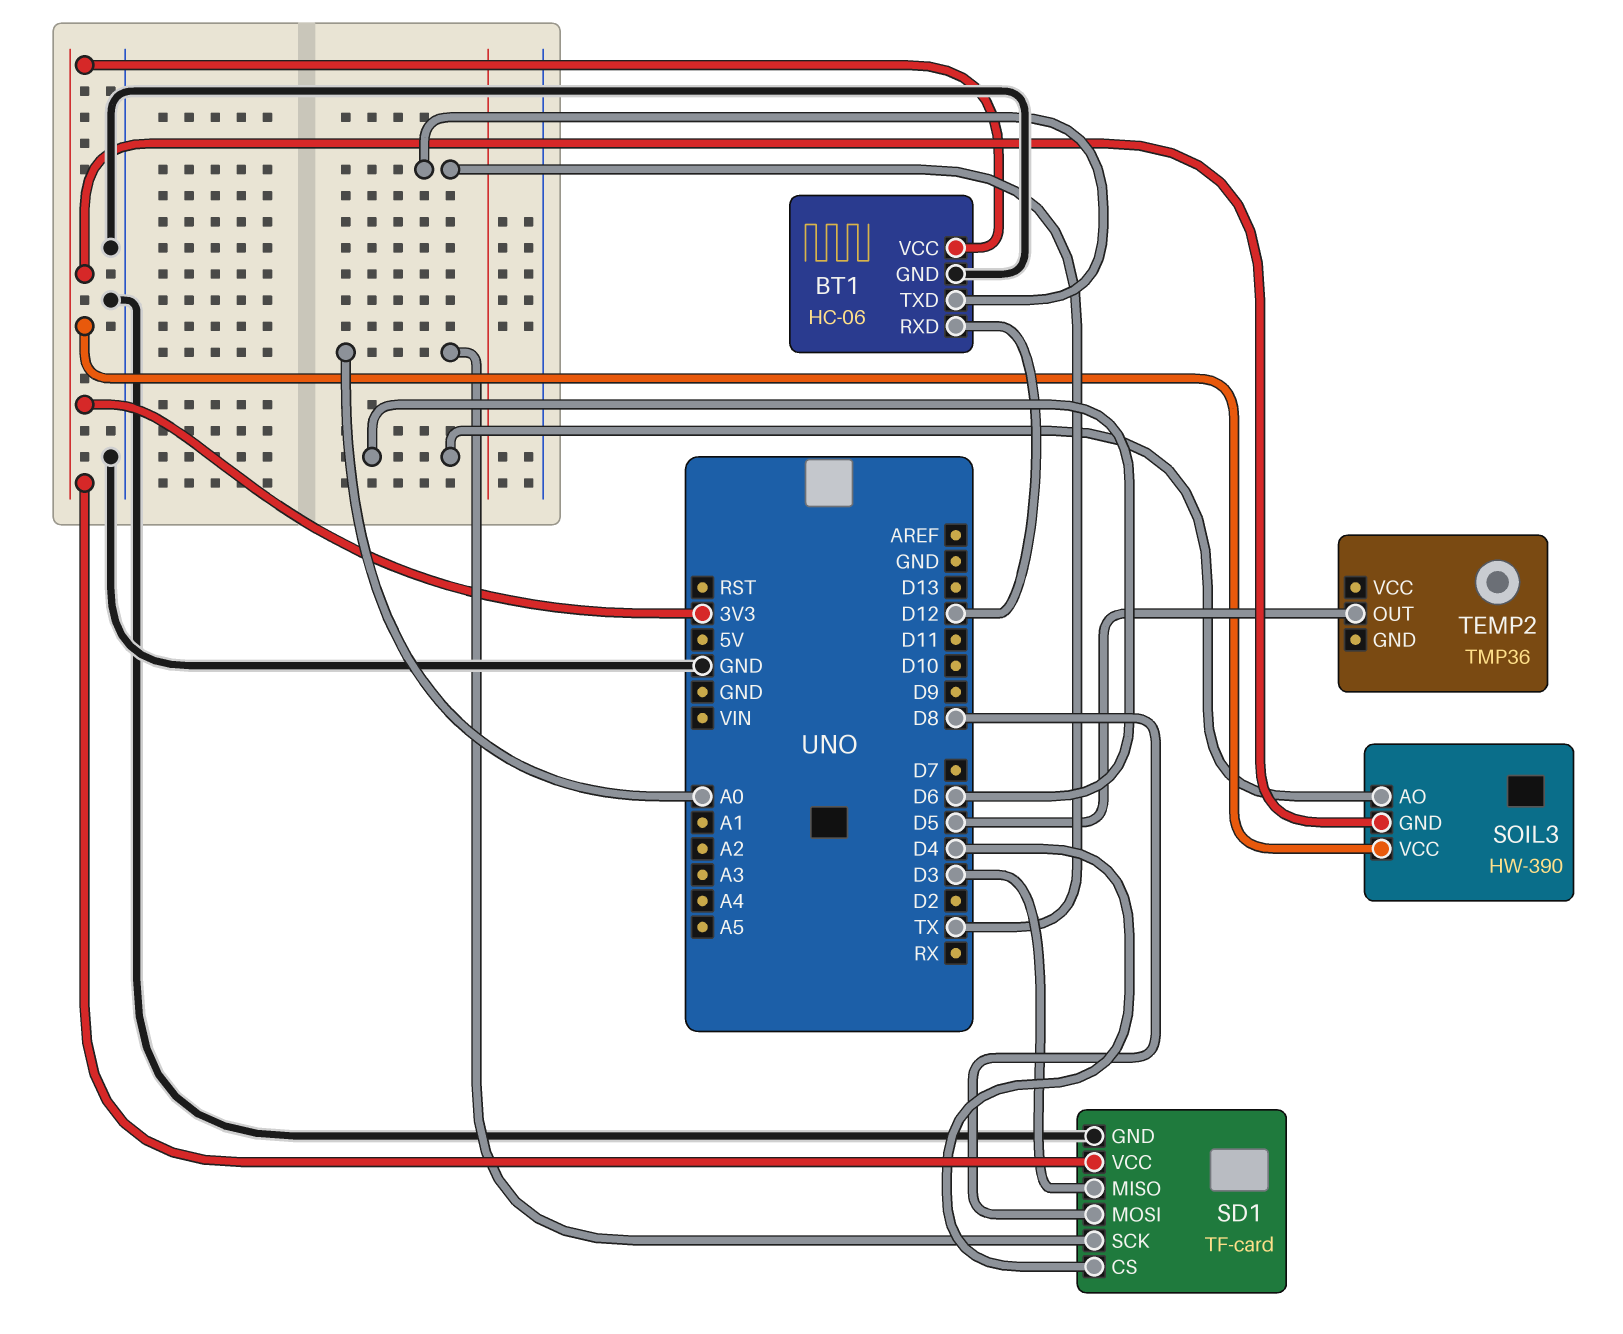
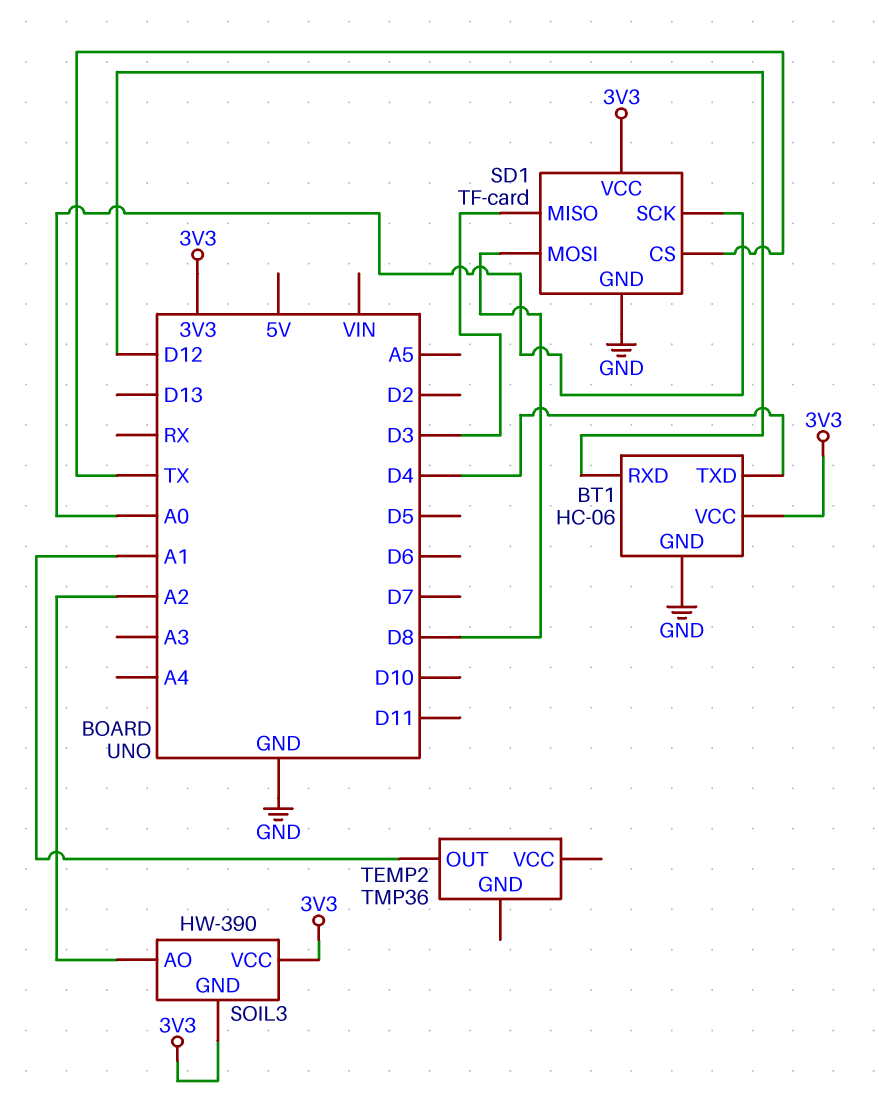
BT1 pin TXD: TX -> D4
SD1 pin CS: D4 -> TX
SOIL3 pin AO: D6 -> A2
TEMP2 pin OUT: D5 -> A1

